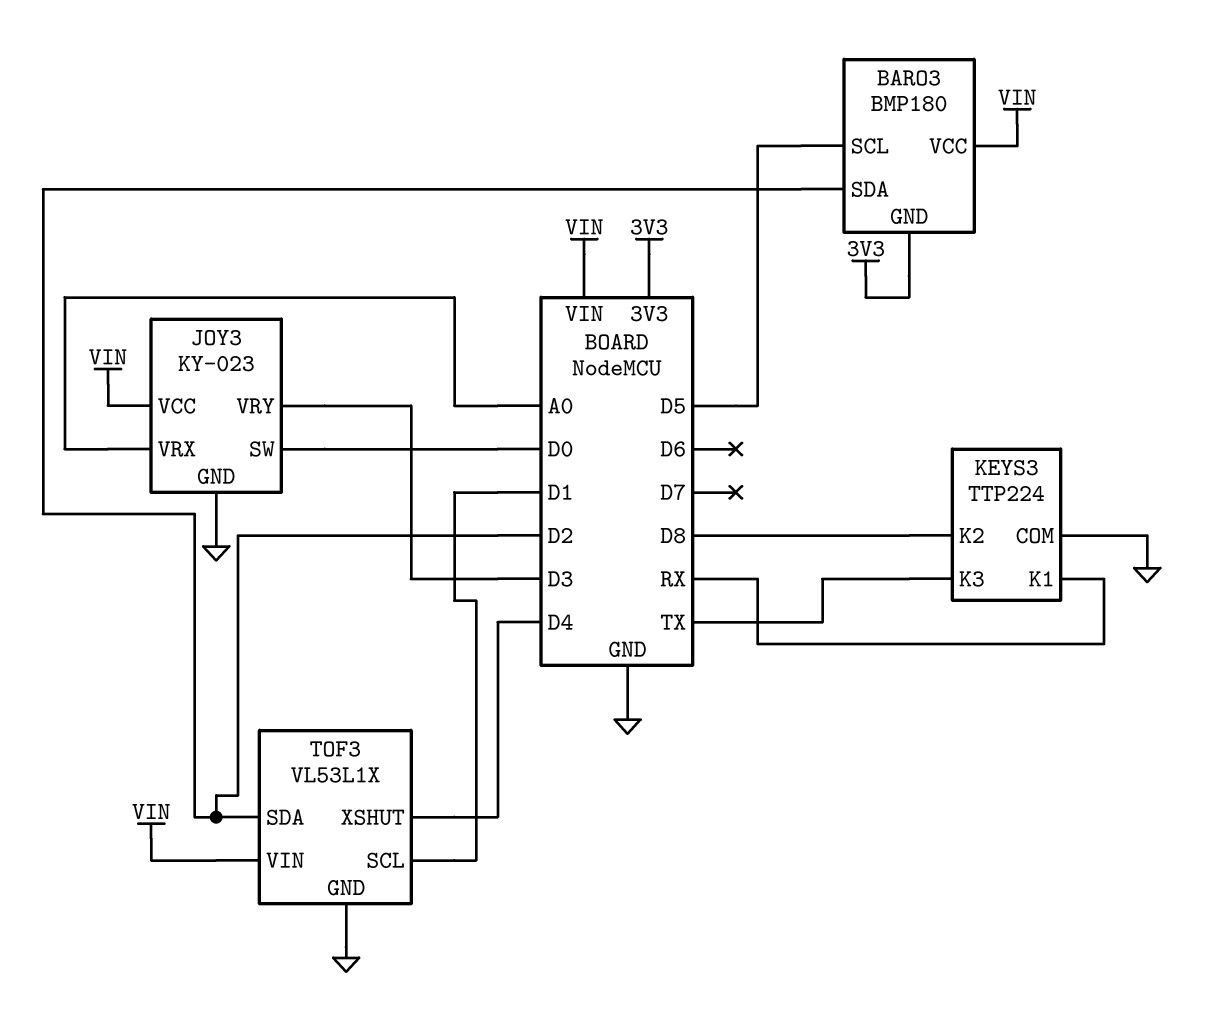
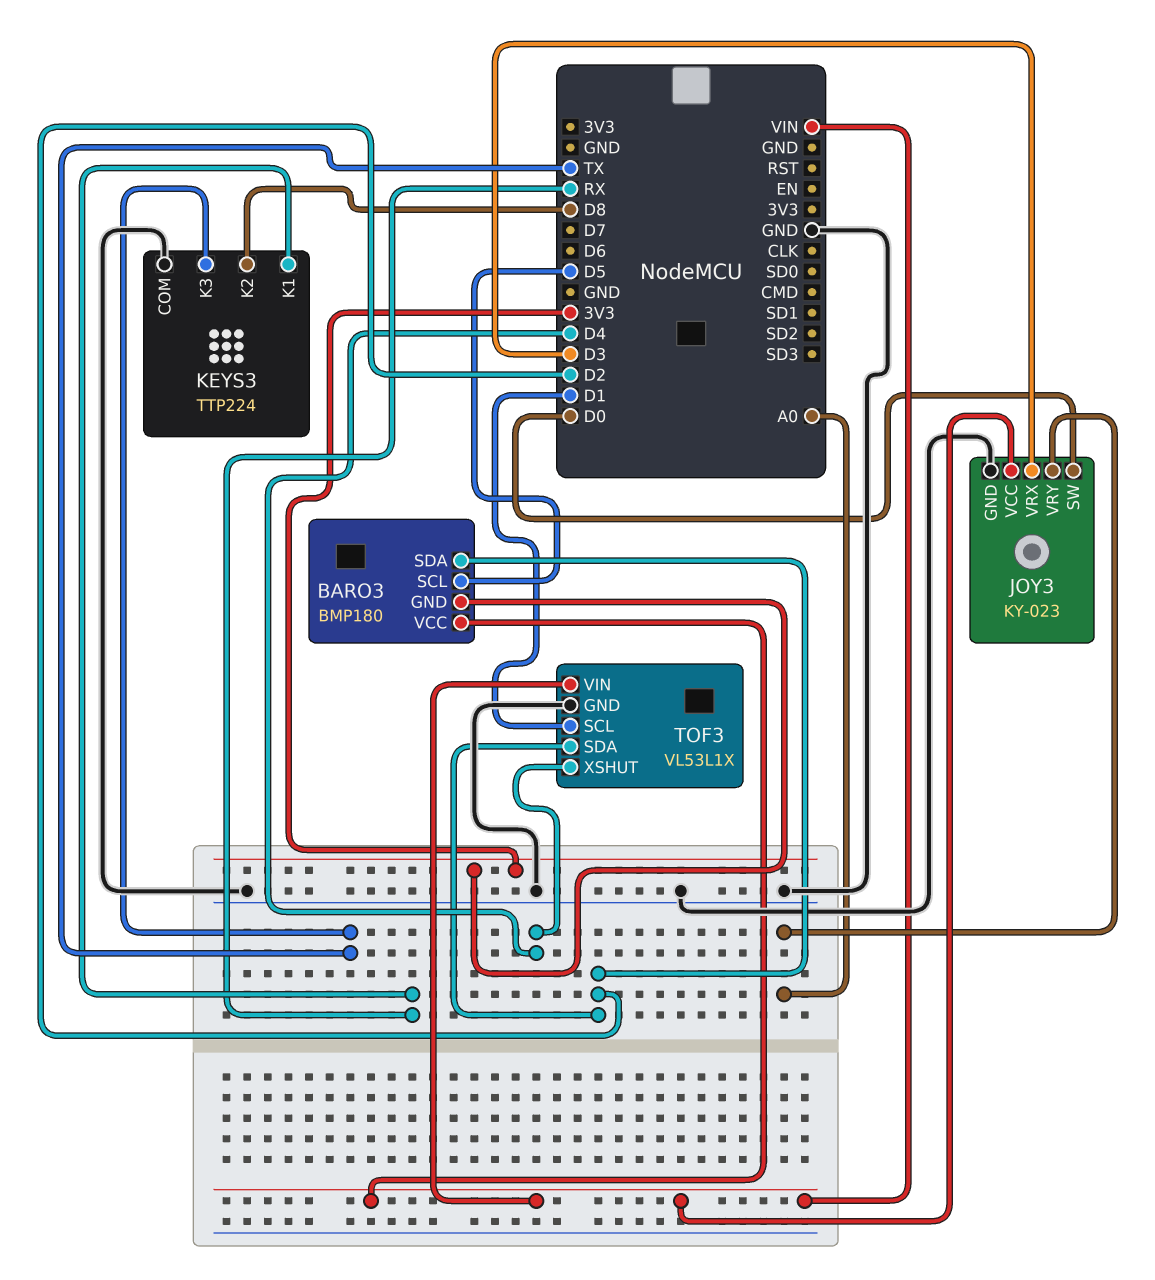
JOY3 pin VRX: A0 -> D3
JOY3 pin VRY: D3 -> A0

